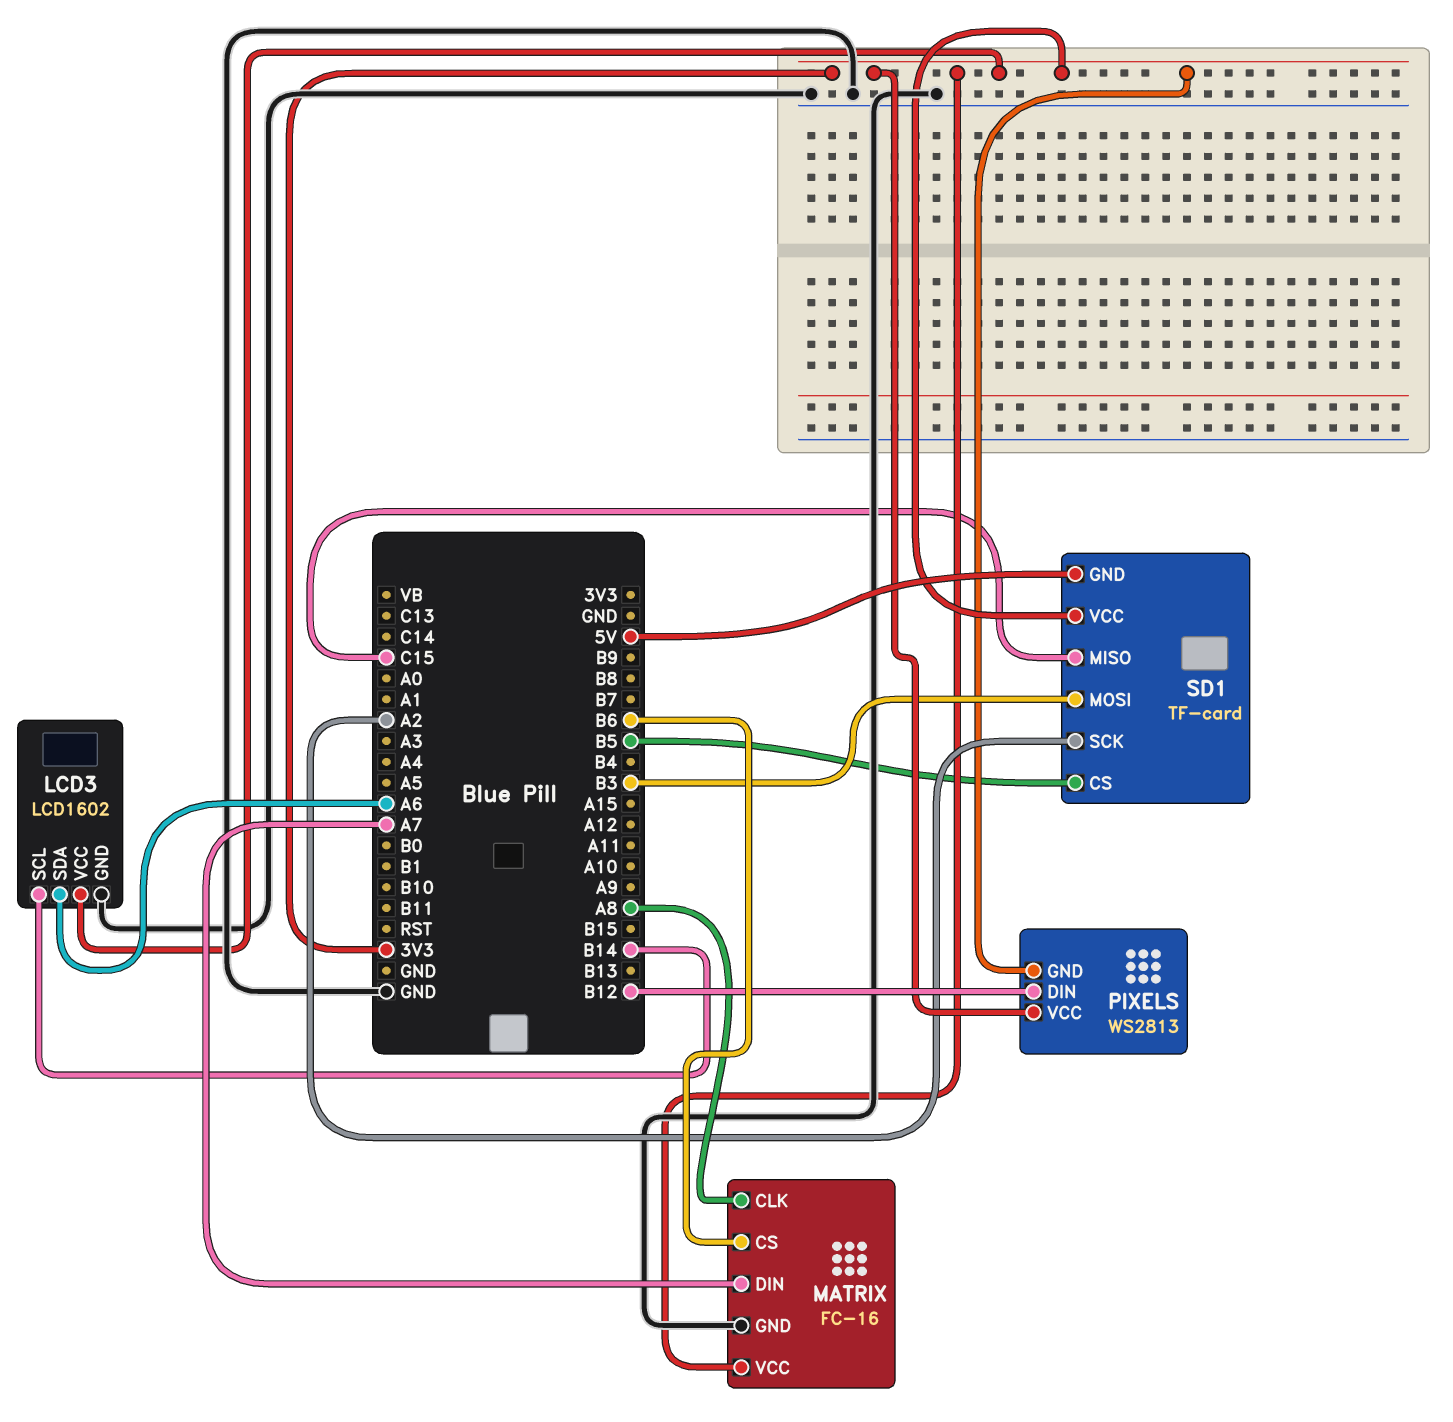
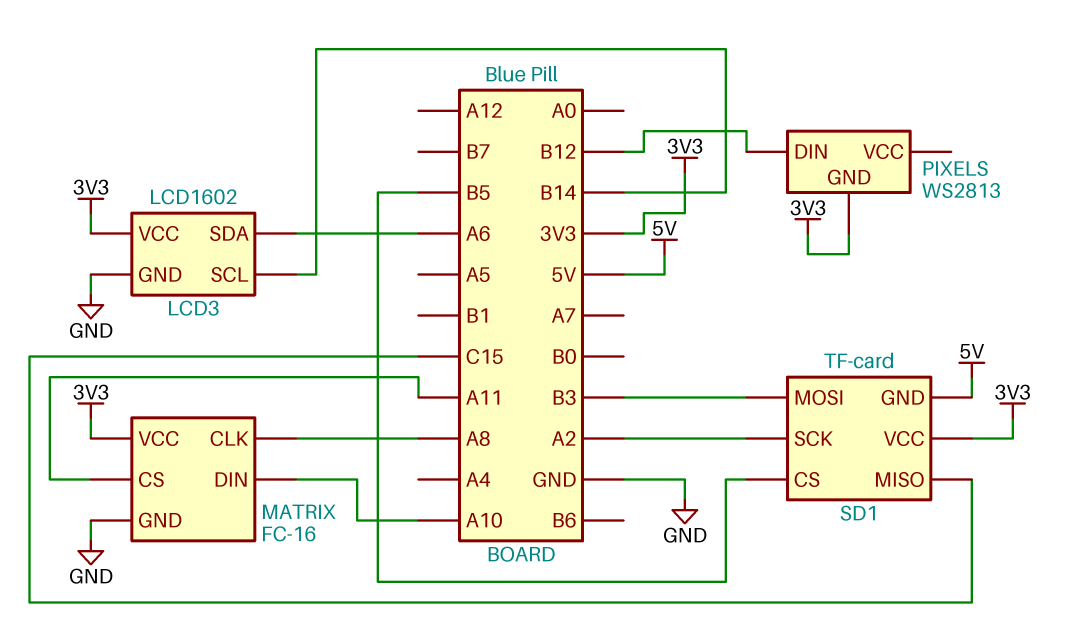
MATRIX pin CS: B6 -> A11
MATRIX pin DIN: A7 -> A10
PIXELS pin VCC: 3V3 -> none

